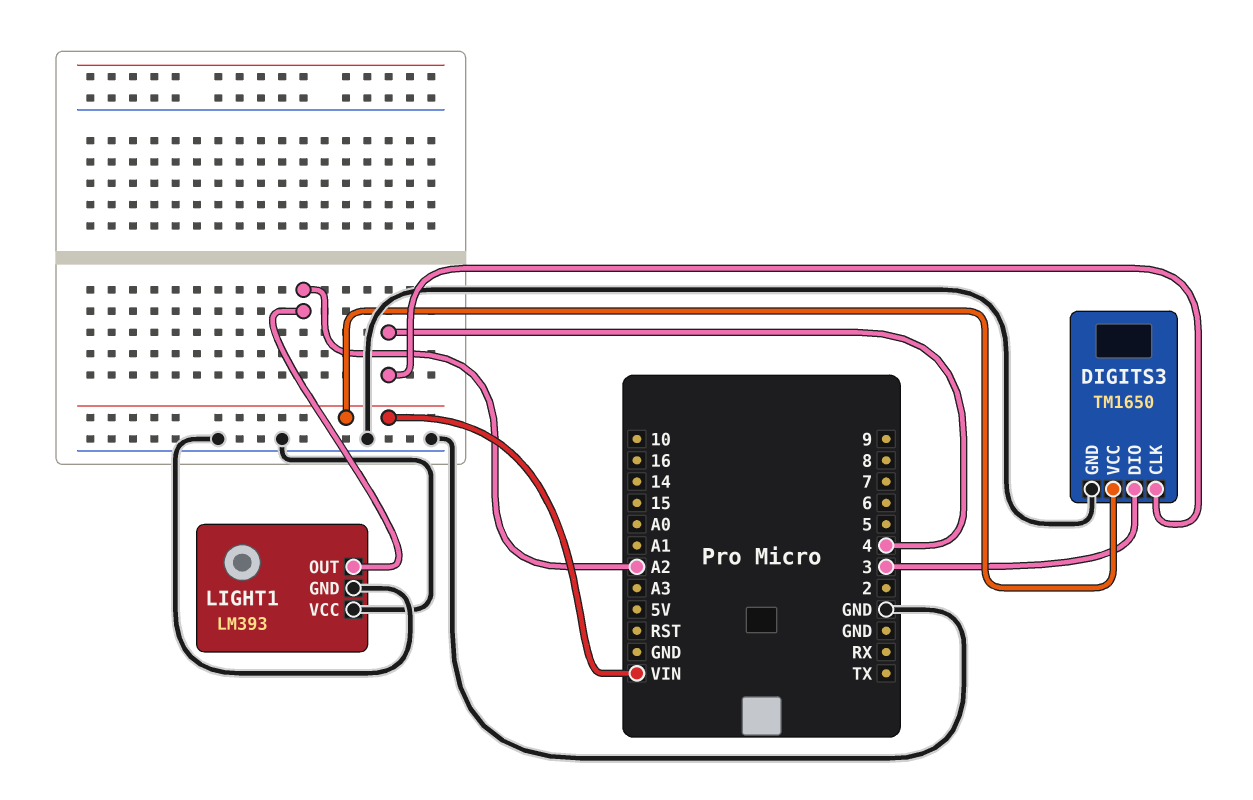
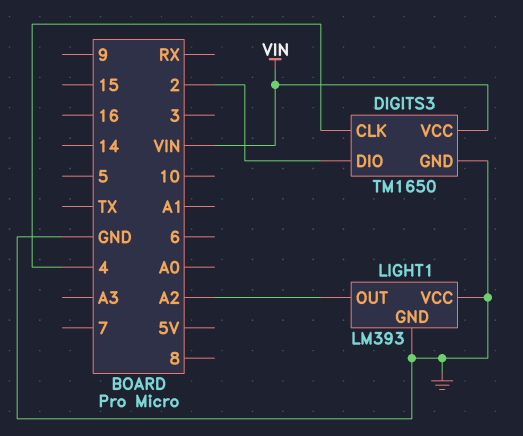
DIGITS3 pin DIO: 3 -> 2

